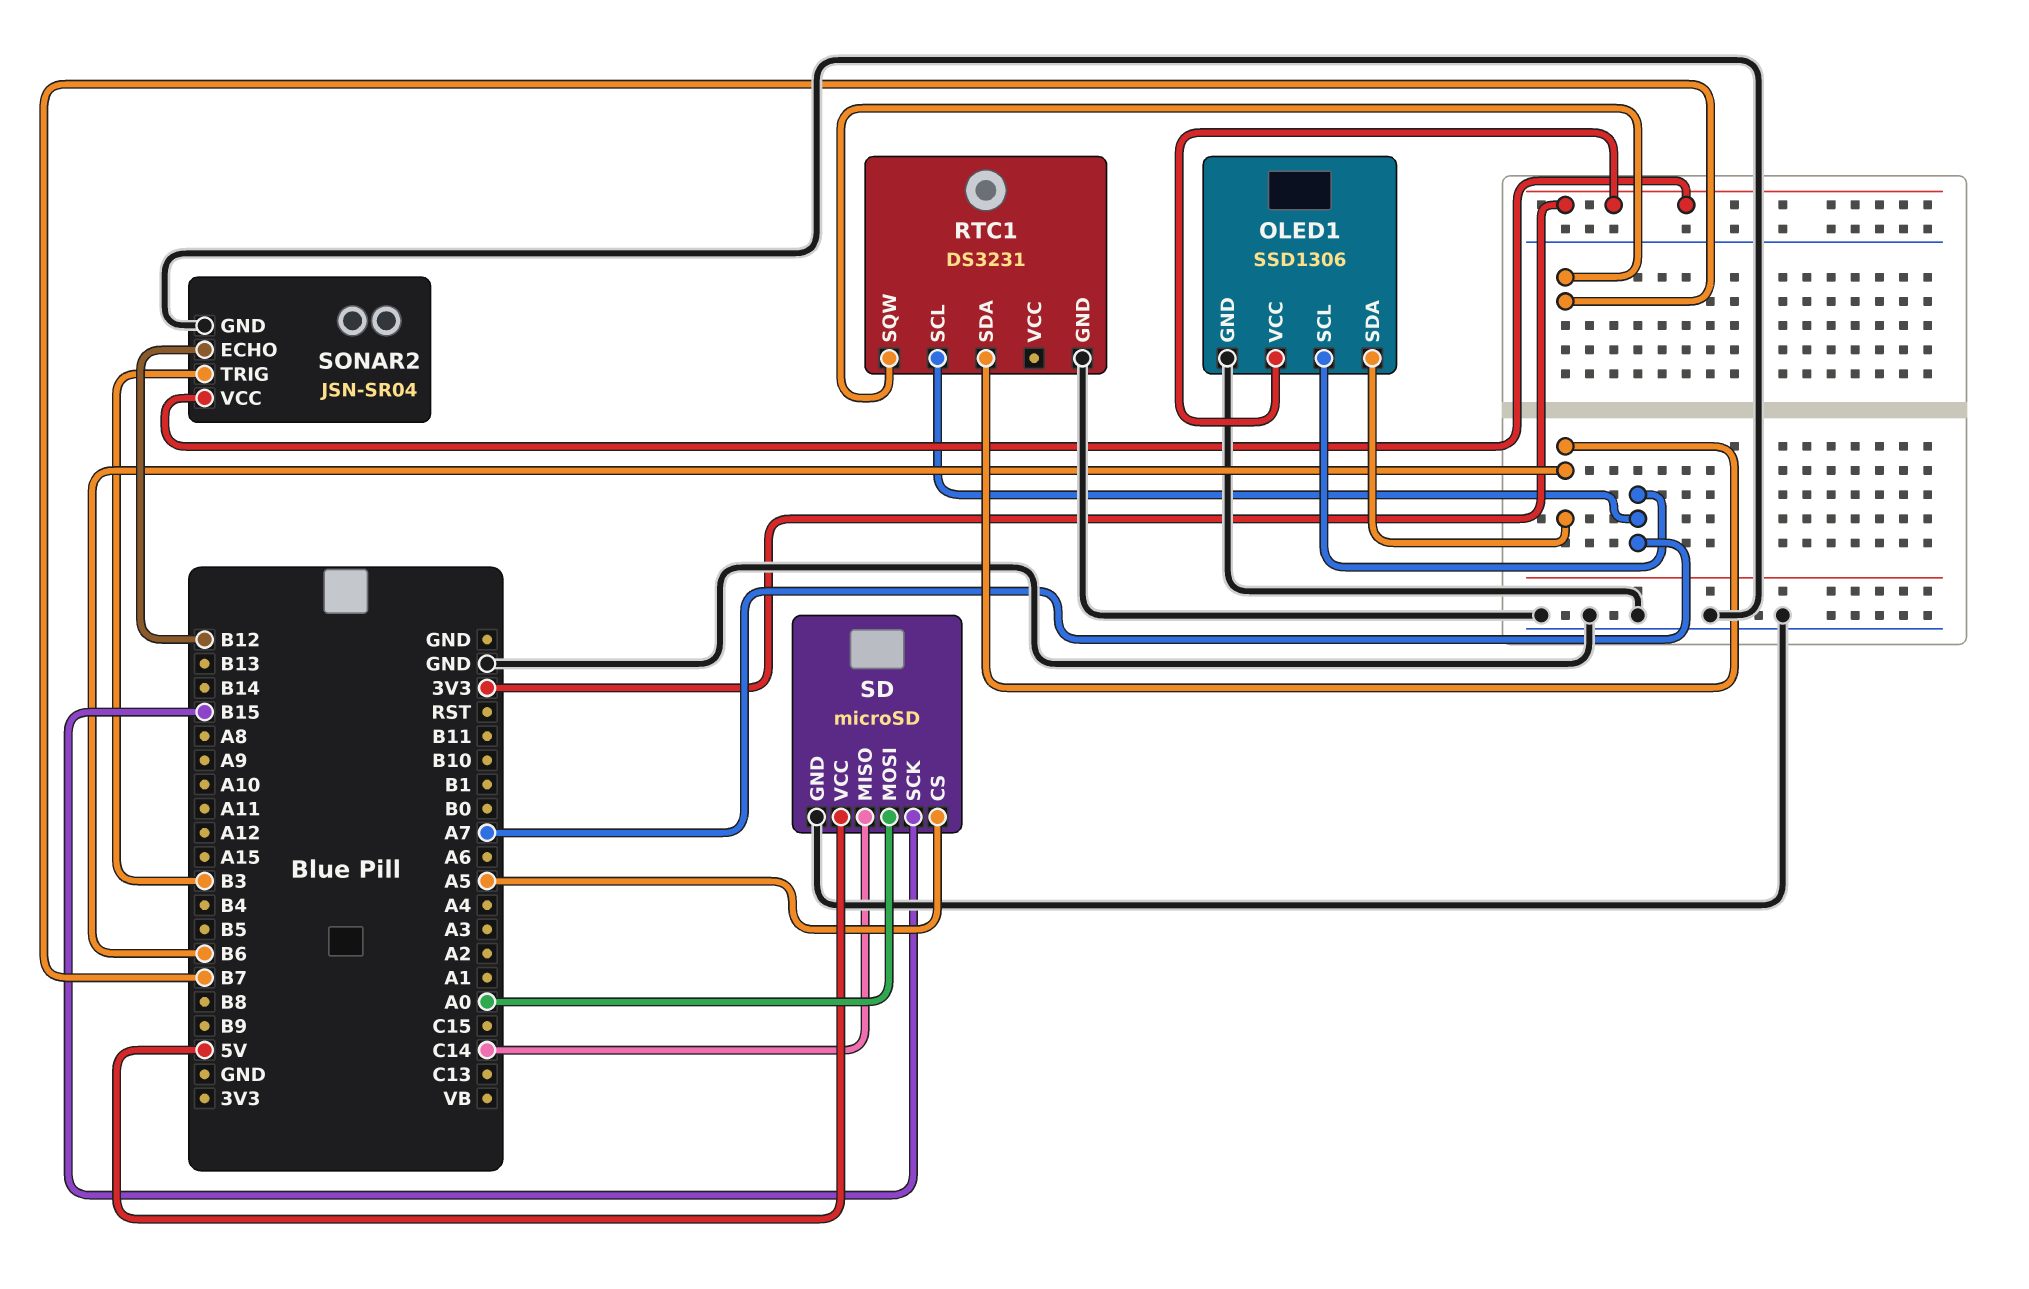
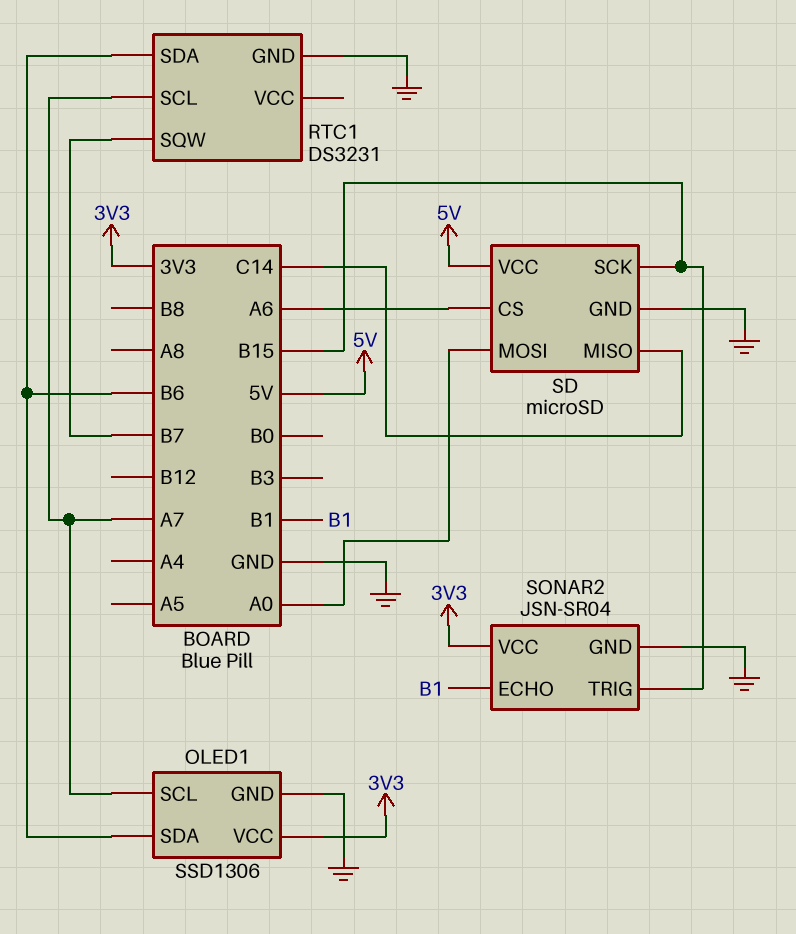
SD pin CS: A5 -> A6
SONAR2 pin ECHO: B12 -> B1
SONAR2 pin TRIG: B3 -> B15

